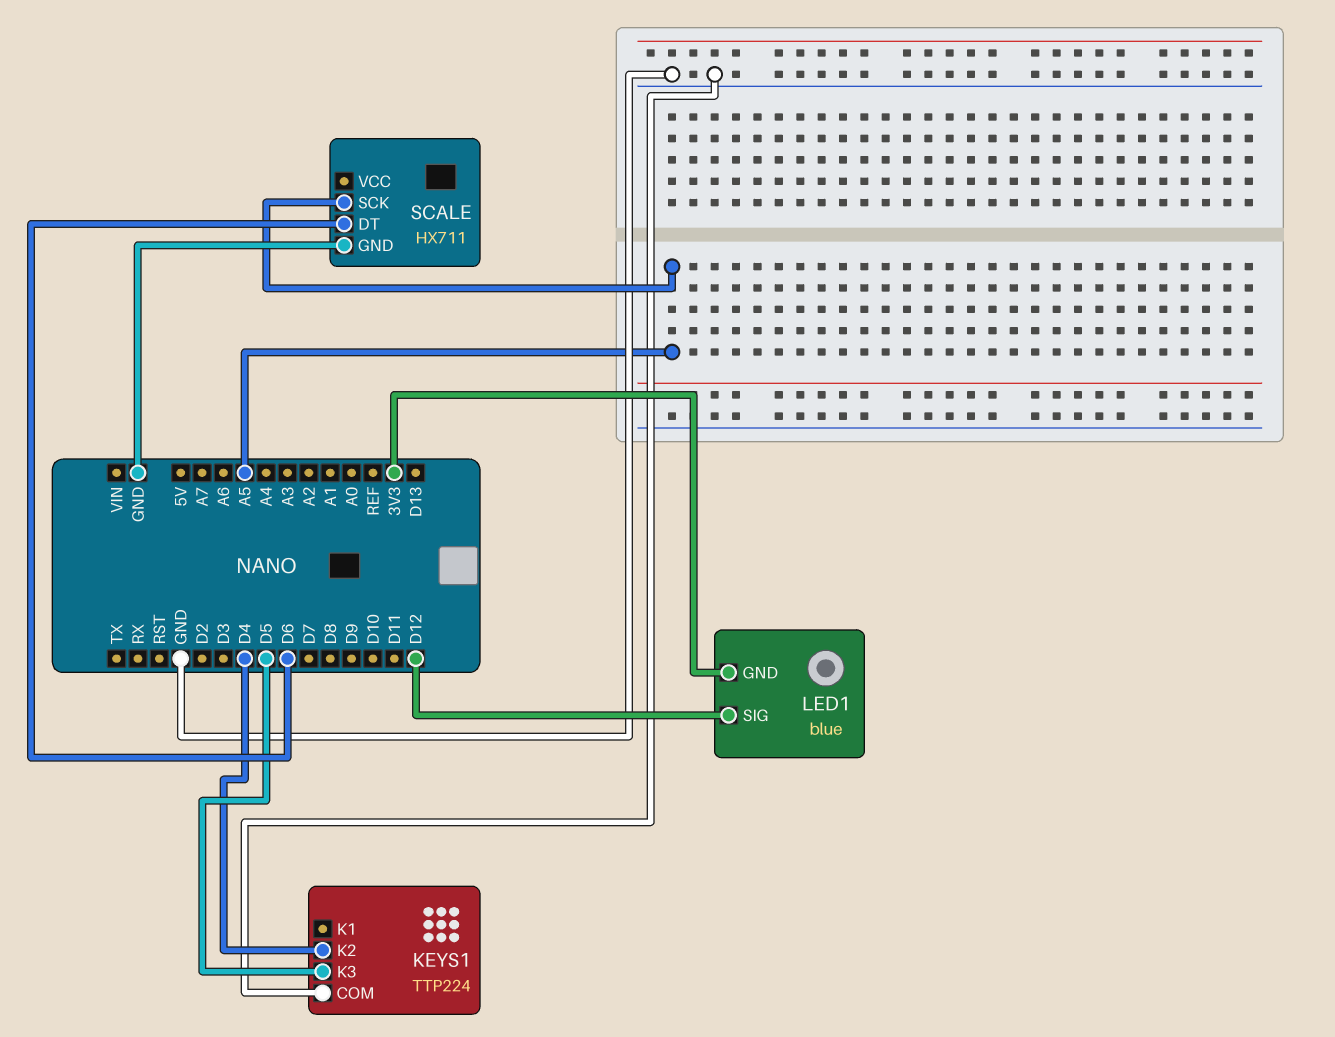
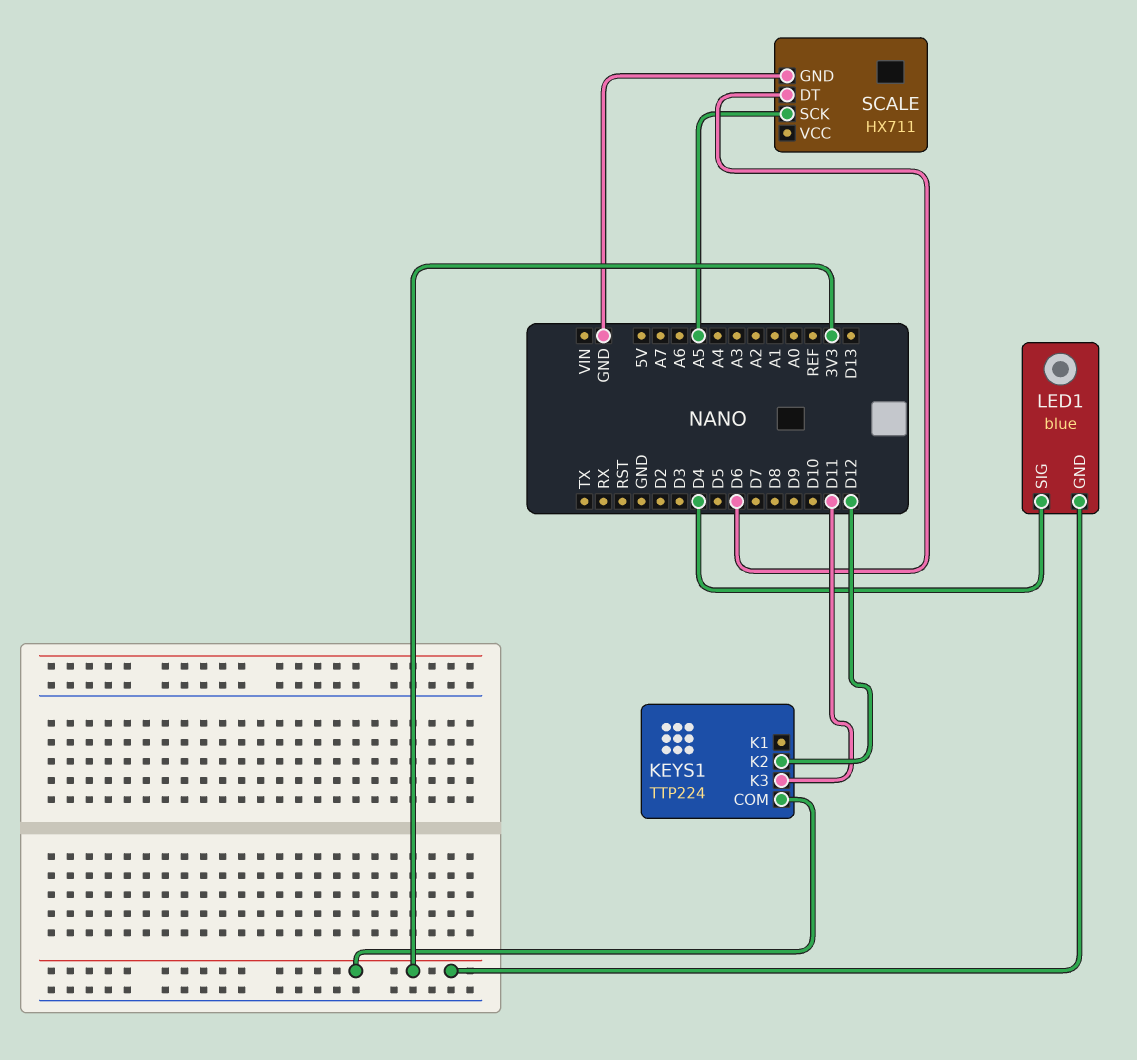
KEYS1 pin COM: GND -> 3V3
KEYS1 pin K2: D4 -> D12
KEYS1 pin K3: D5 -> D11
LED1 pin SIG: D12 -> D4

